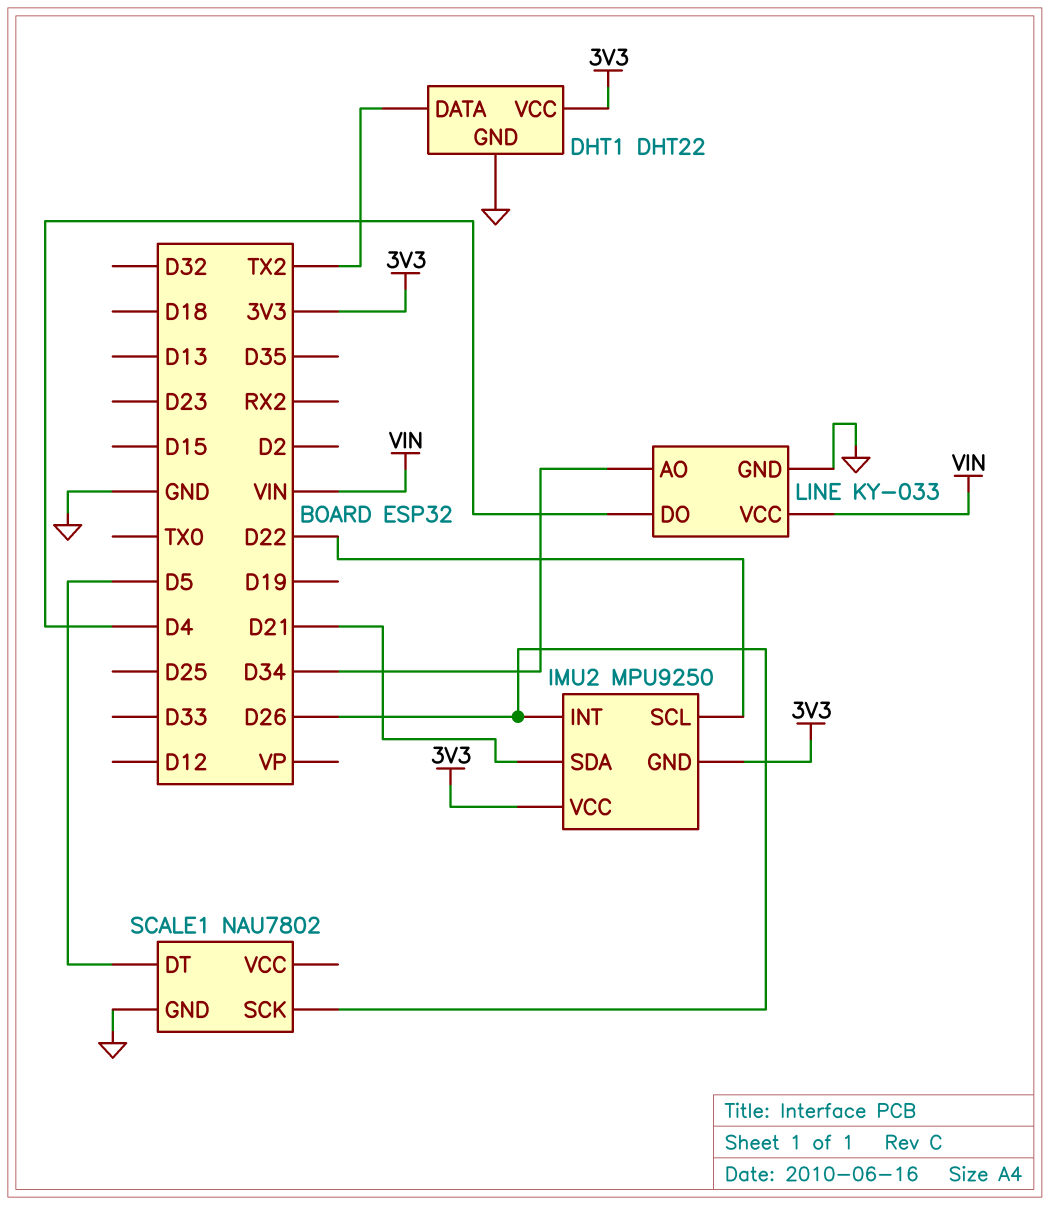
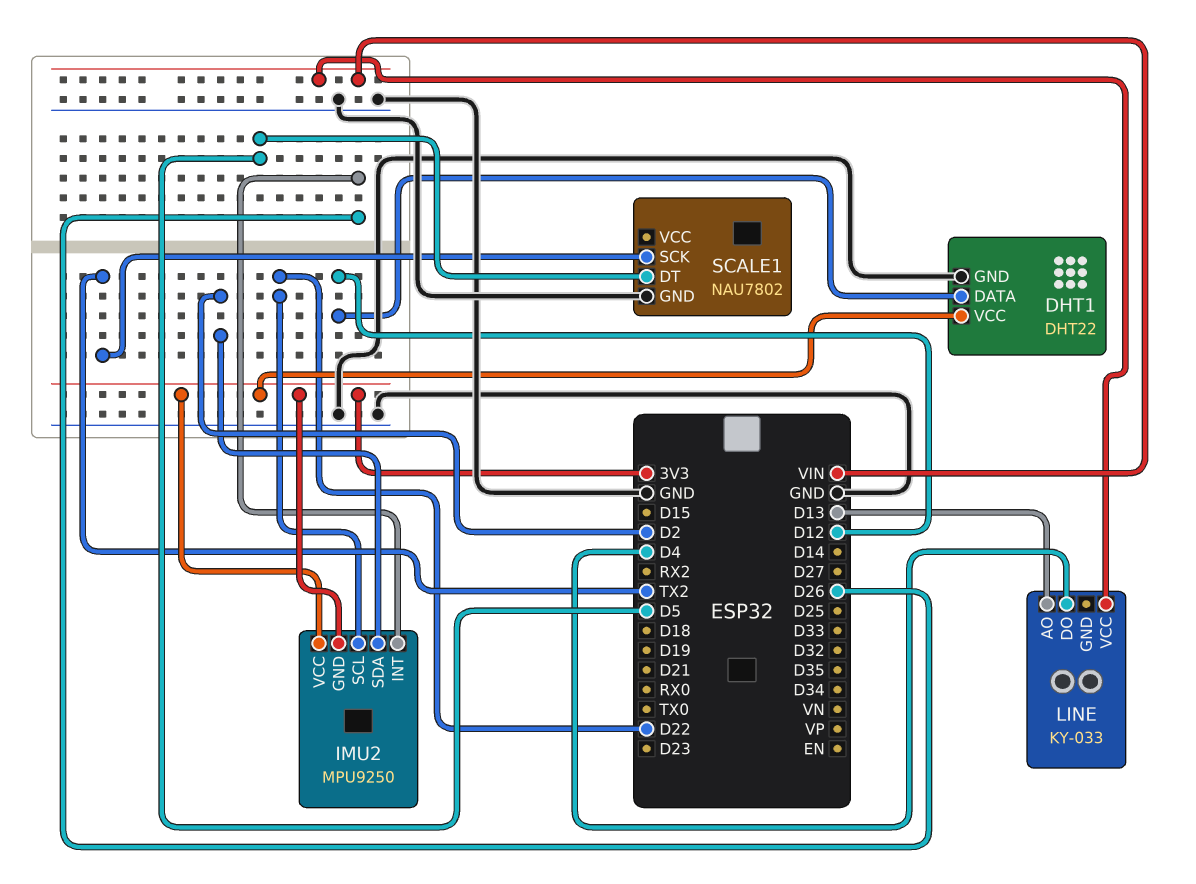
DHT1 pin DATA: TX2 -> D12
IMU2 pin SDA: D21 -> D2
LINE pin AO: D34 -> D13
LINE pin GND: GND -> none
SCALE1 pin SCK: D26 -> TX2

